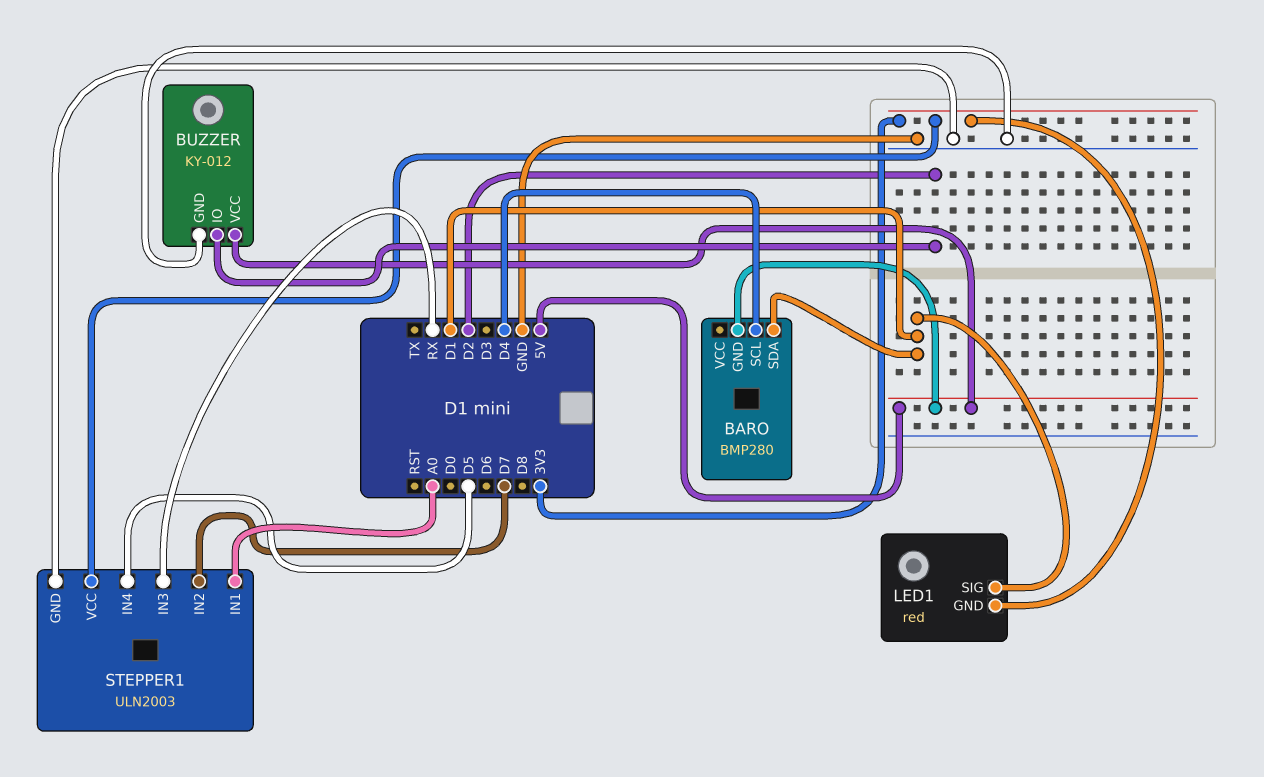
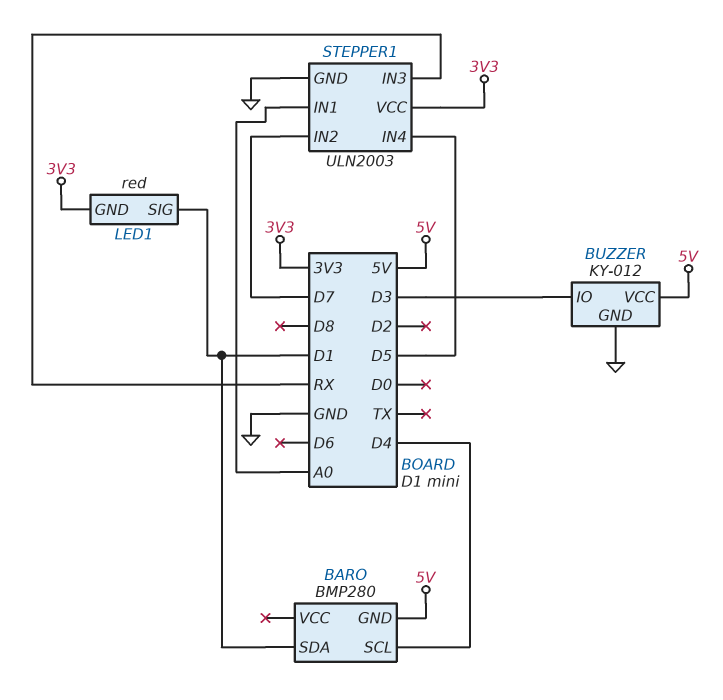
BUZZER pin IO: D2 -> D3

